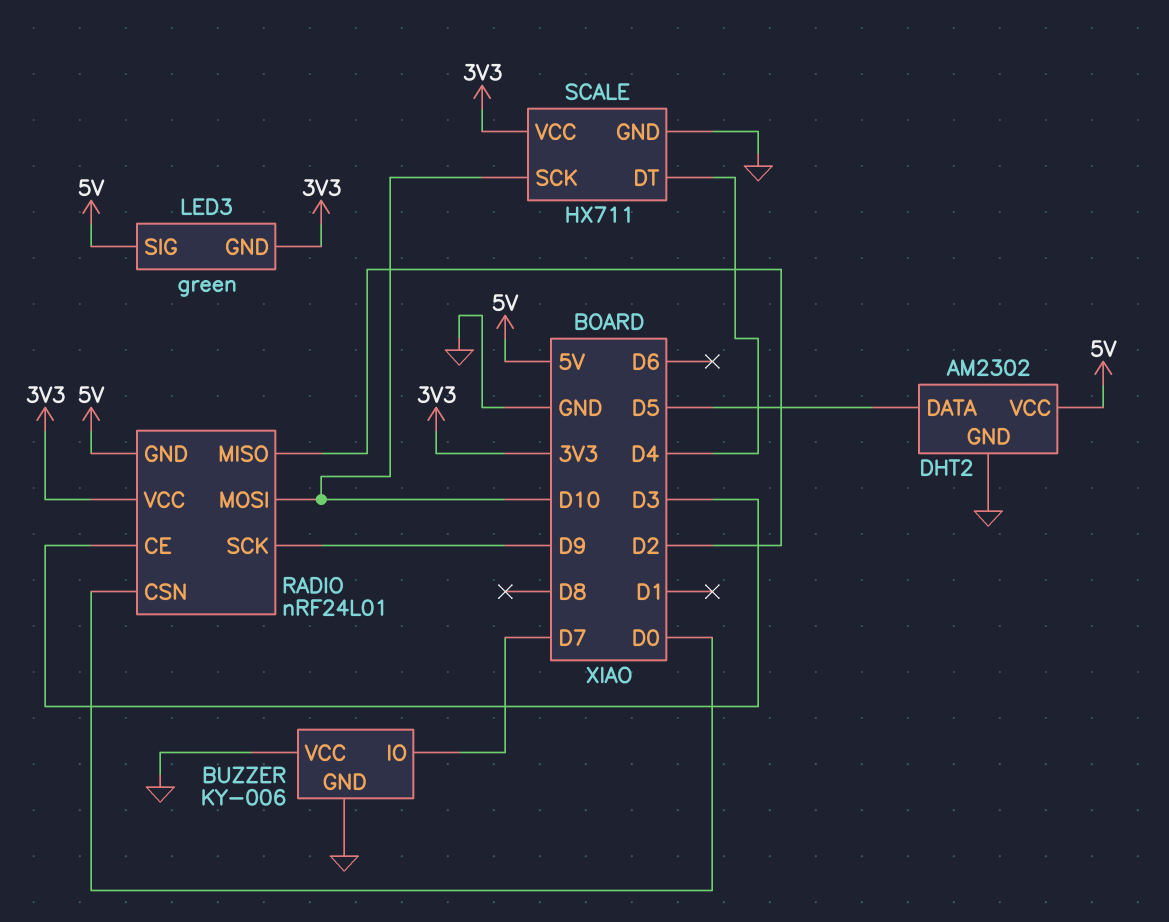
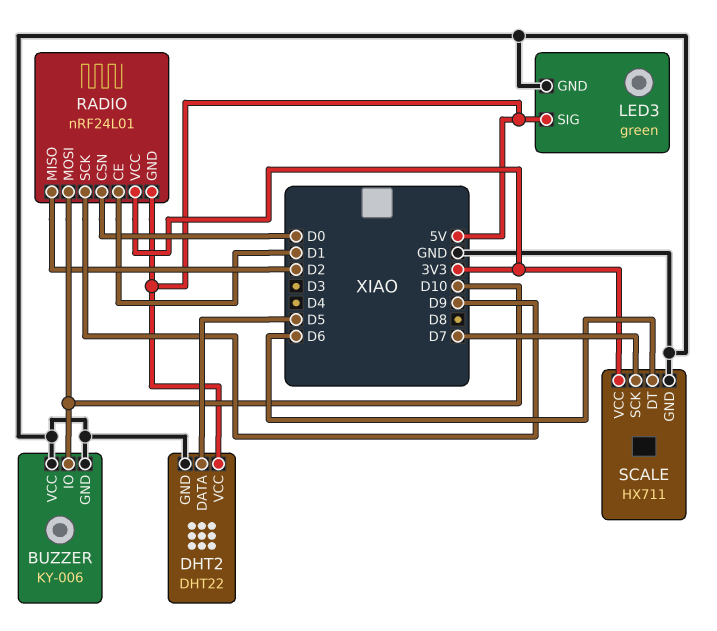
BUZZER pin IO: D7 -> D10
DHT2: AM2302 -> DHT22
LED3 pin GND: 3V3 -> GND
RADIO pin CE: D3 -> D1
SCALE pin DT: D4 -> D6
SCALE pin SCK: D10 -> D7

